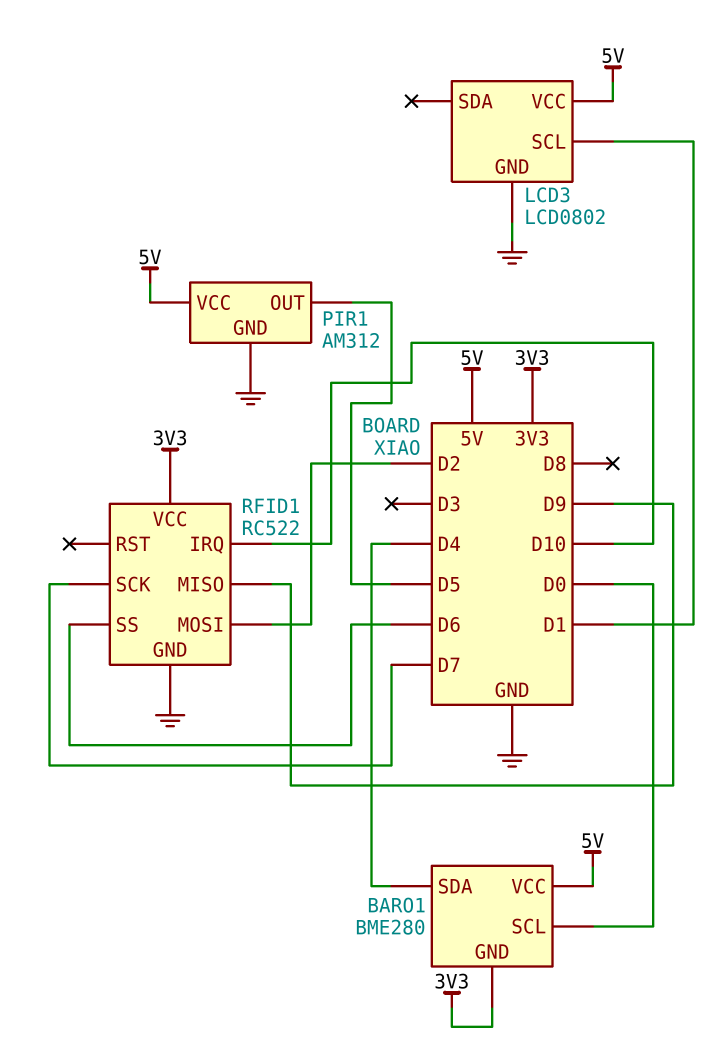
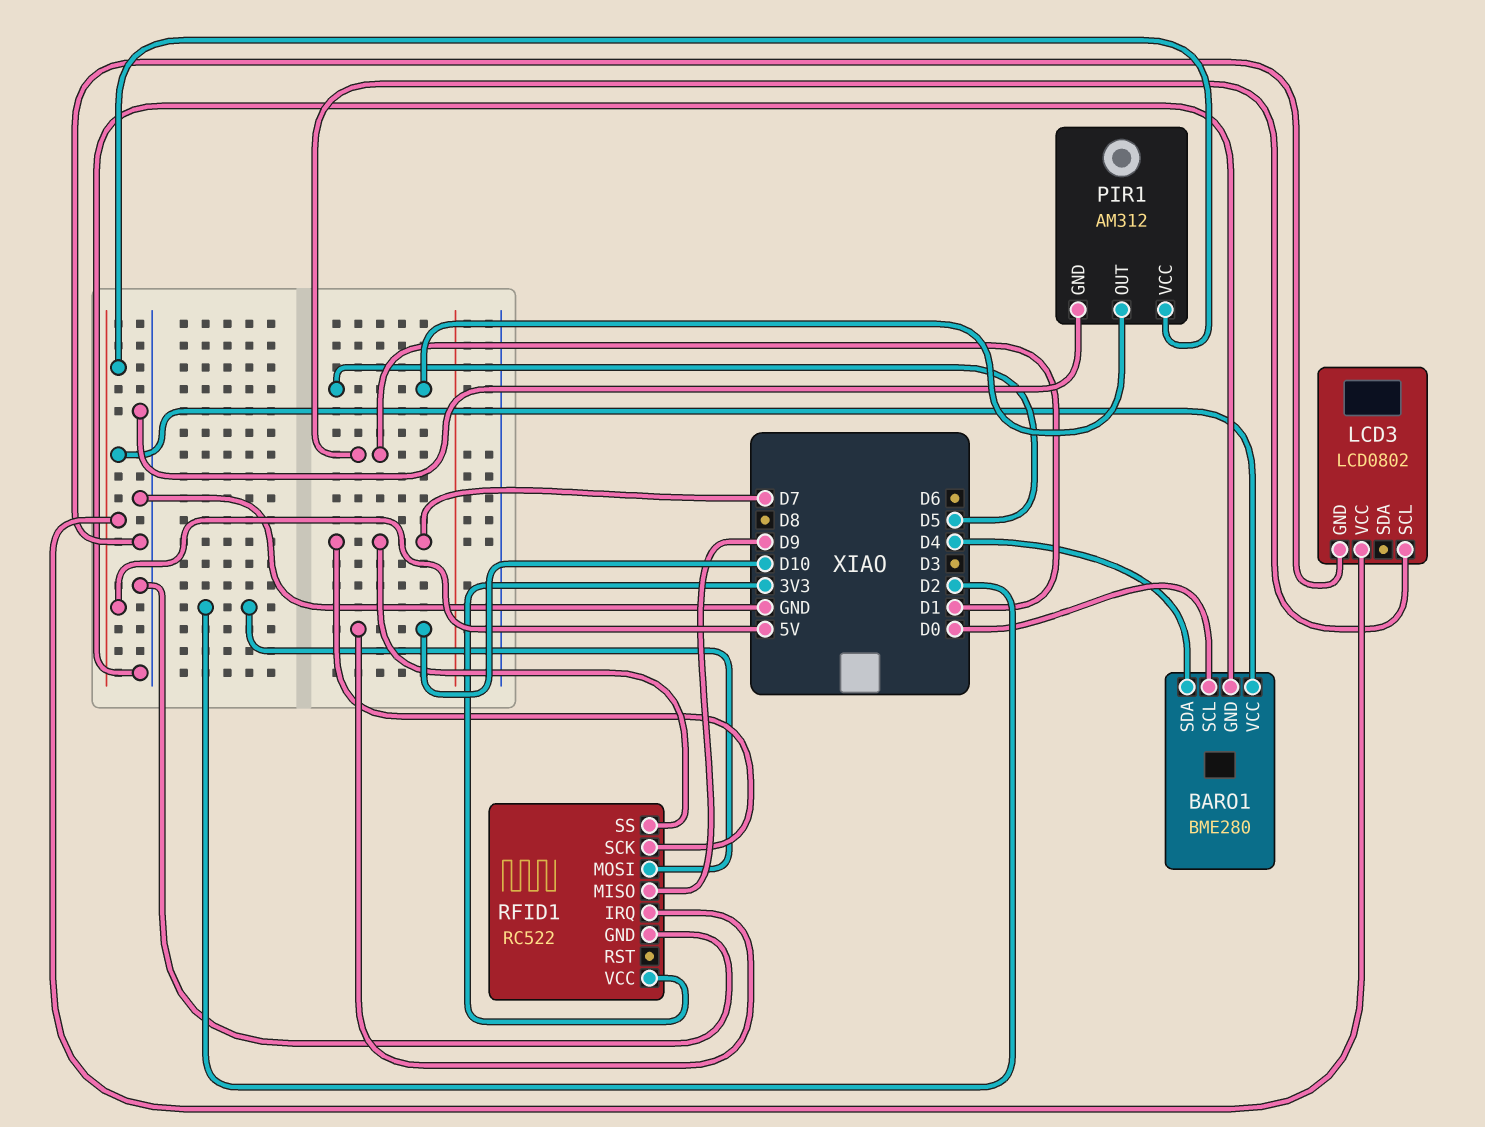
BARO1 pin GND: 3V3 -> GND
RFID1 pin SS: D6 -> D7

